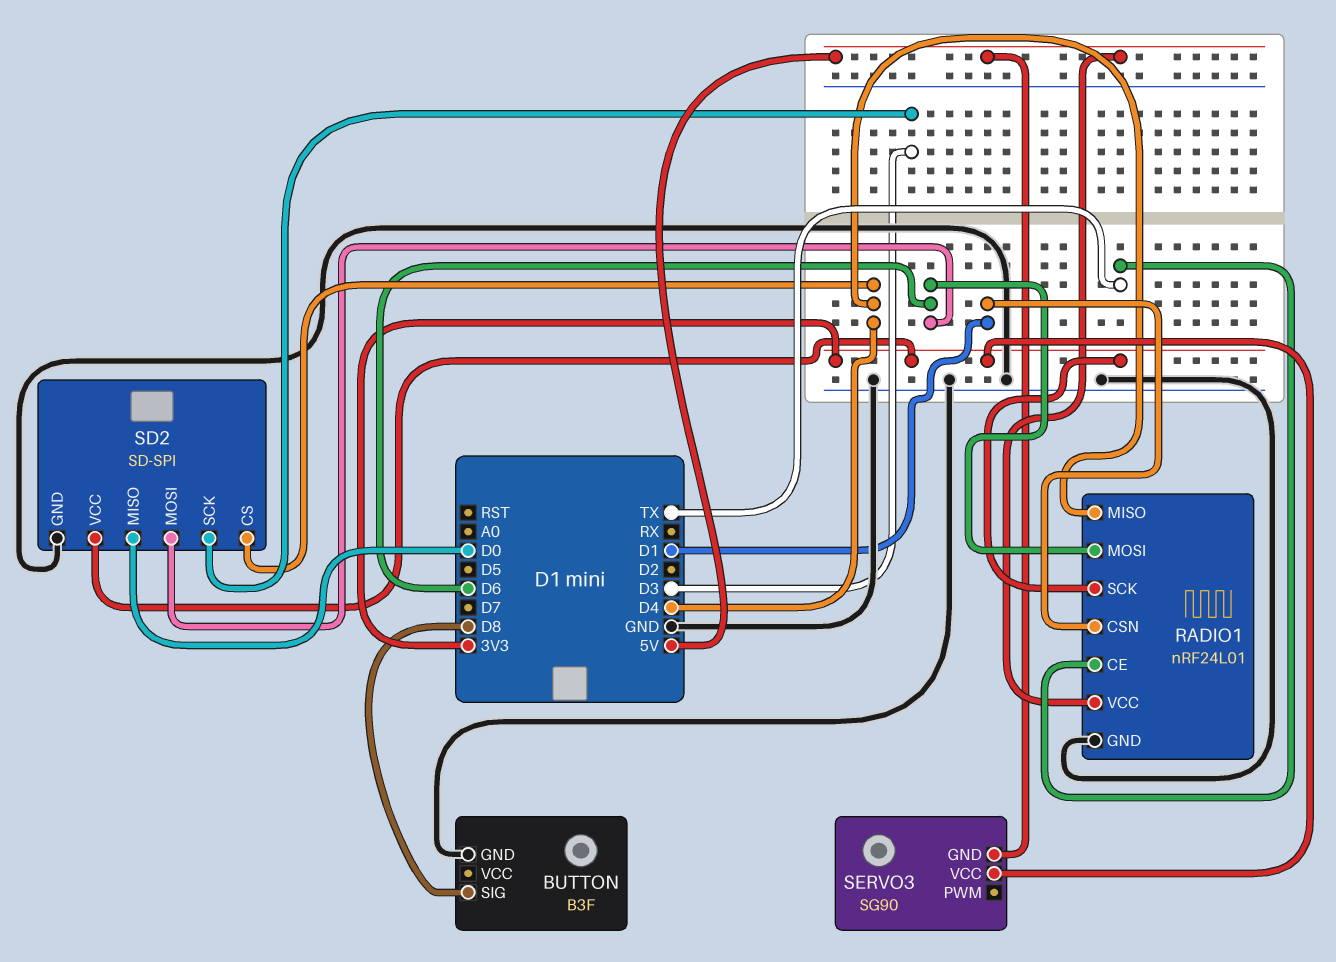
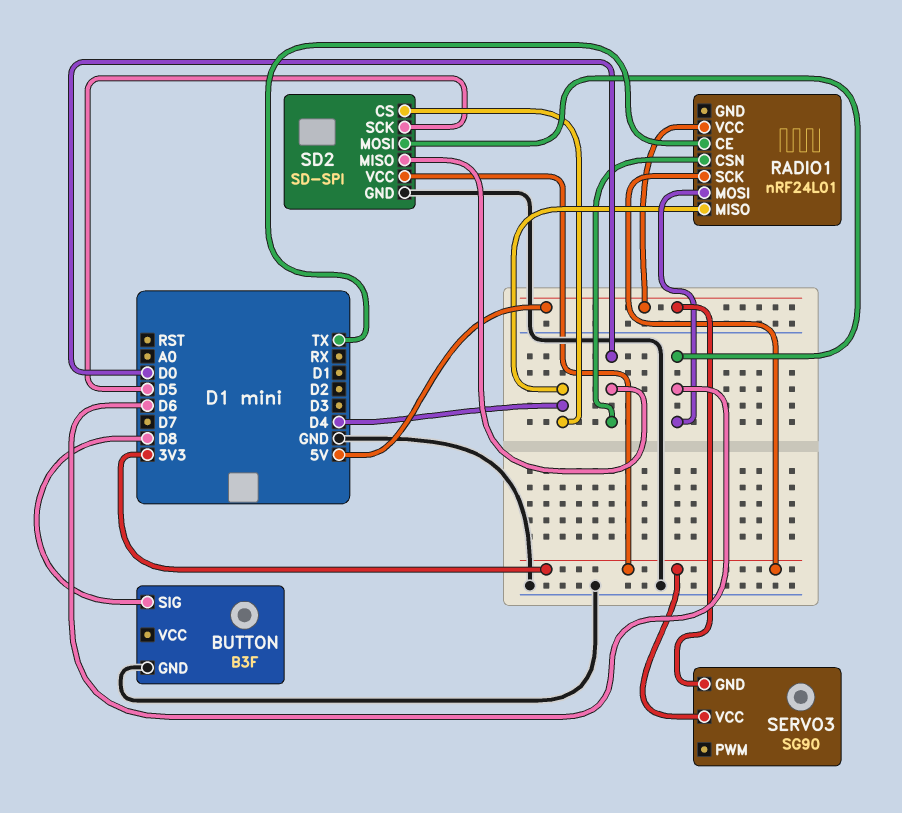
RADIO1 pin CSN: D1 -> D0
RADIO1 pin GND: GND -> none
SD2 pin SCK: D3 -> D5

